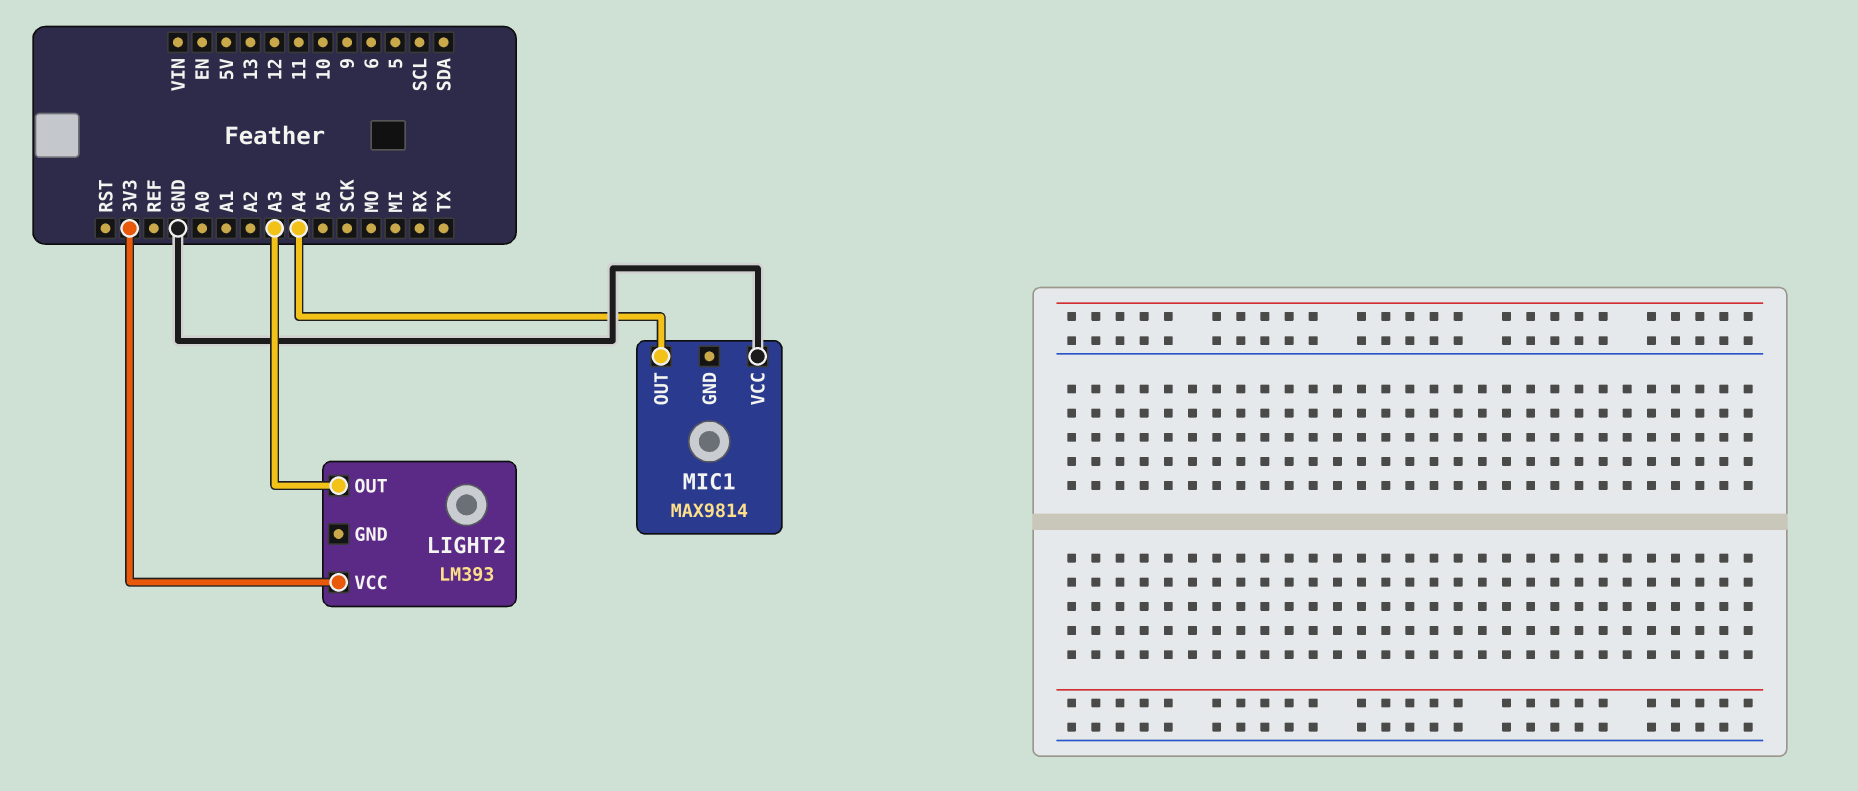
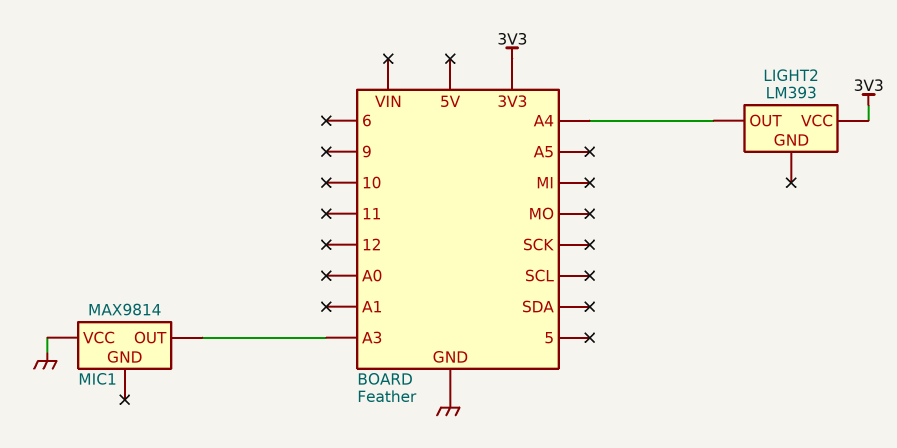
LIGHT2 pin OUT: A3 -> A4
MIC1 pin OUT: A4 -> A3

